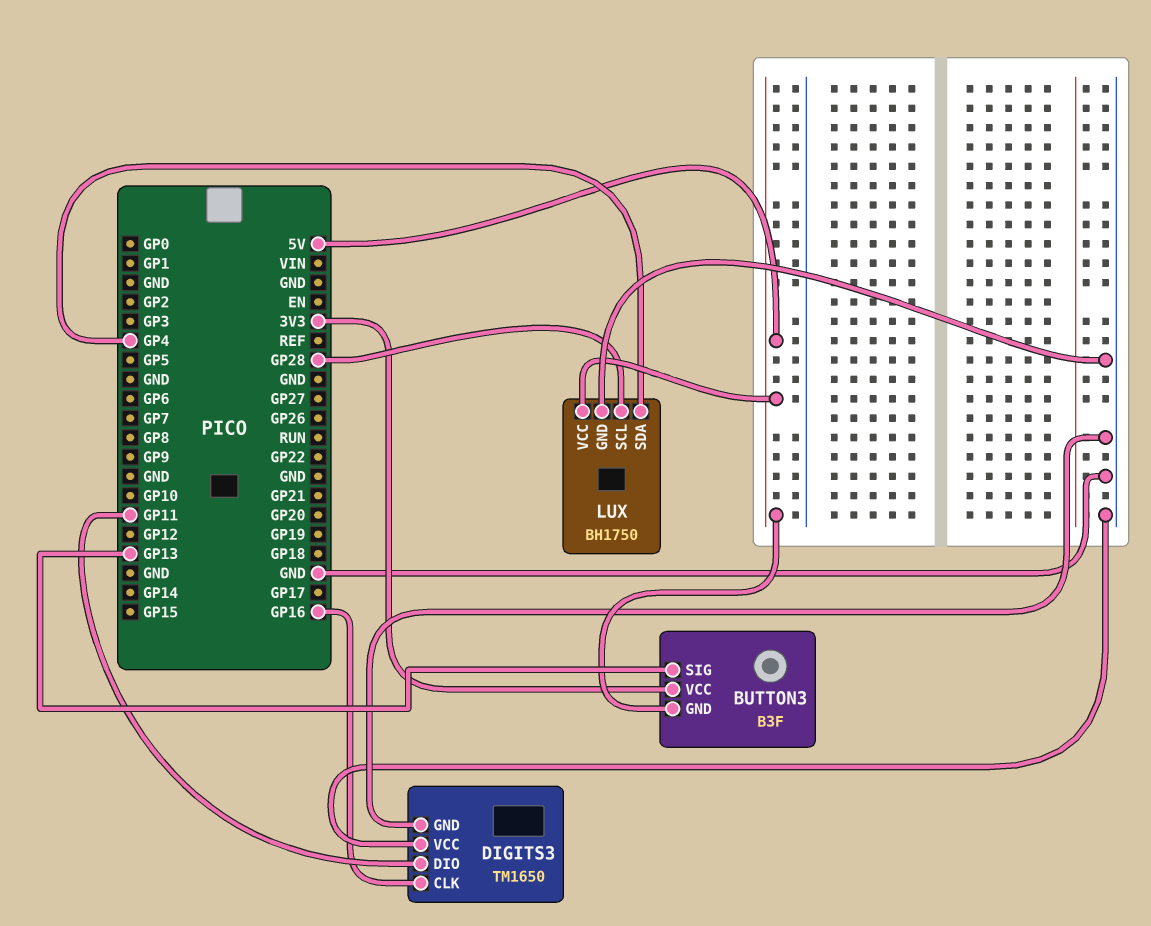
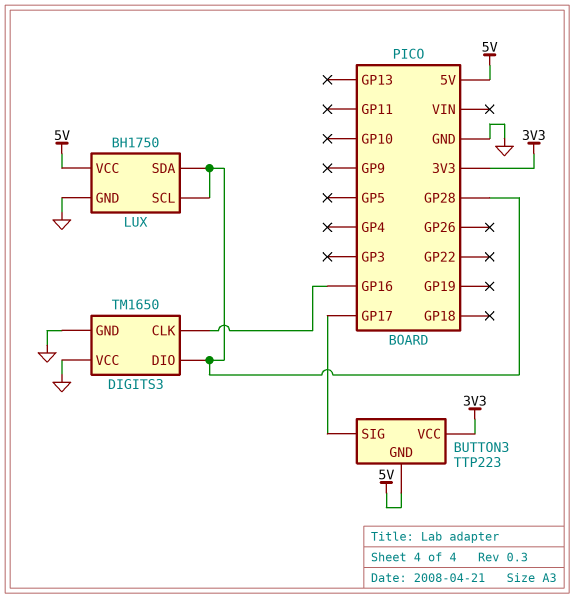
BUTTON3: B3F -> TTP223
BUTTON3 pin SIG: GP13 -> GP17
DIGITS3 pin DIO: GP11 -> GP28
LUX pin SDA: GP4 -> GP28

